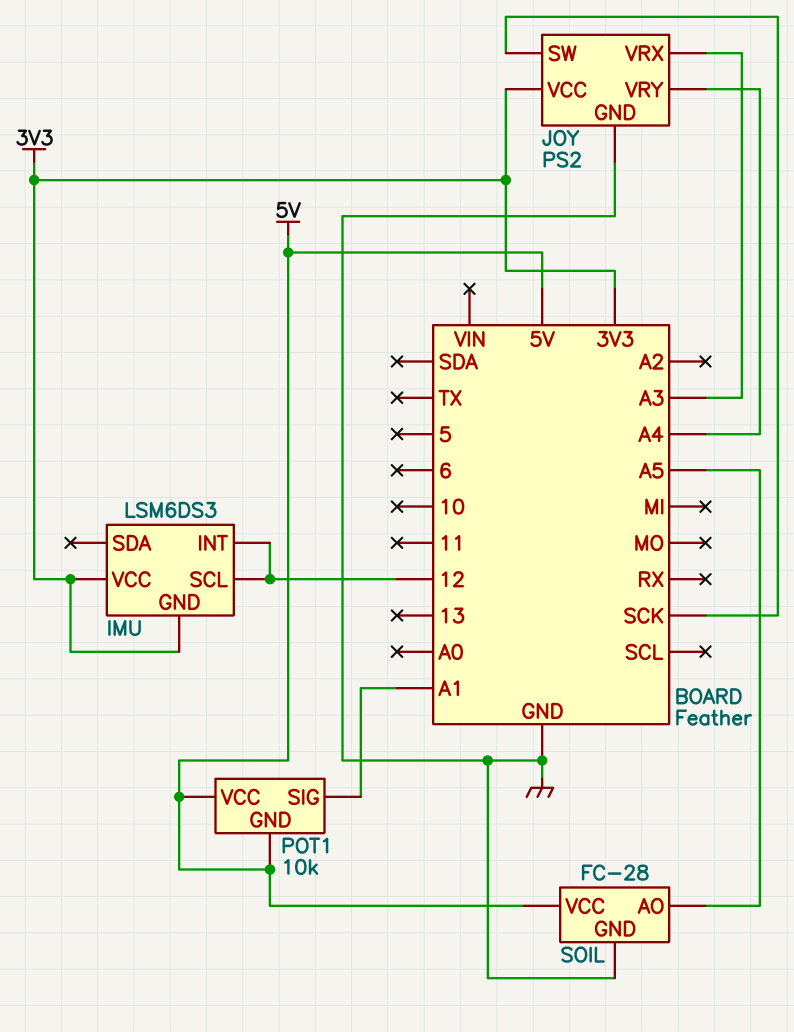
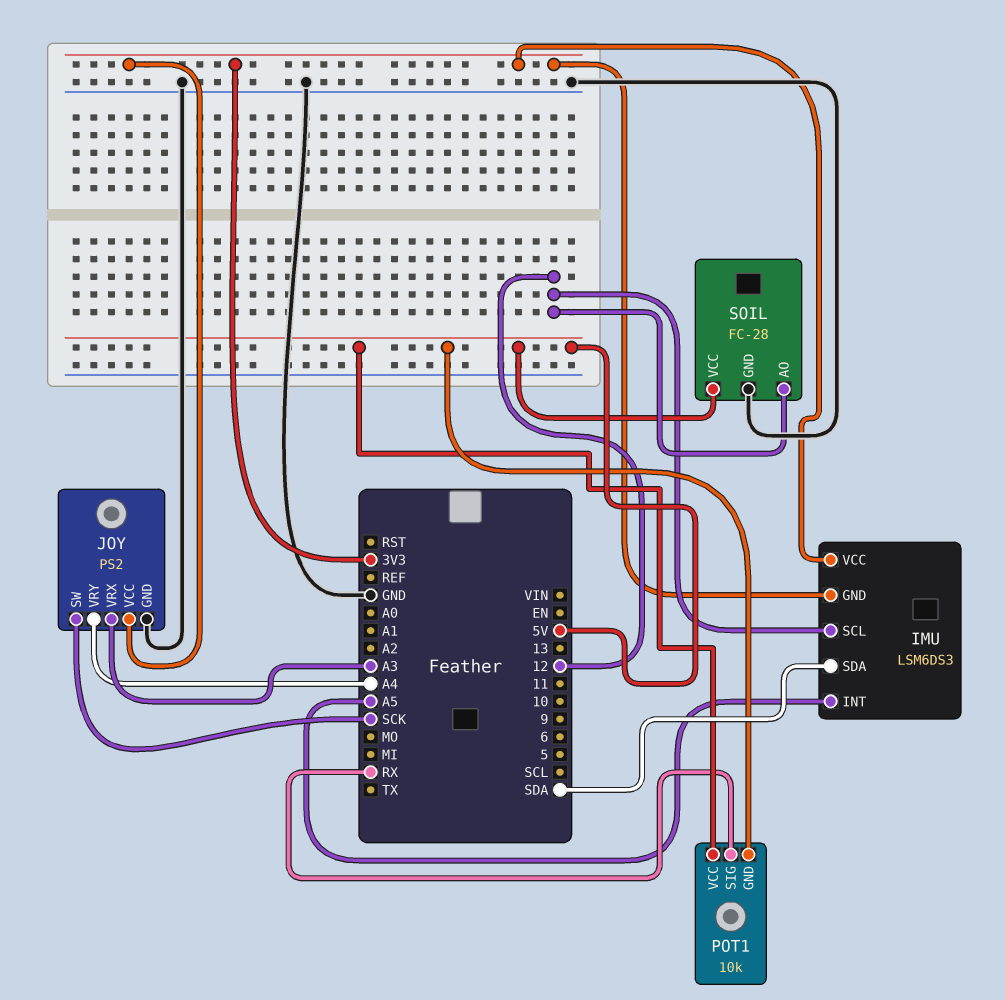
IMU pin INT: 12 -> A5
IMU pin SDA: none -> SDA
POT1 pin SIG: A1 -> RX
SOIL pin AO: A5 -> 12

